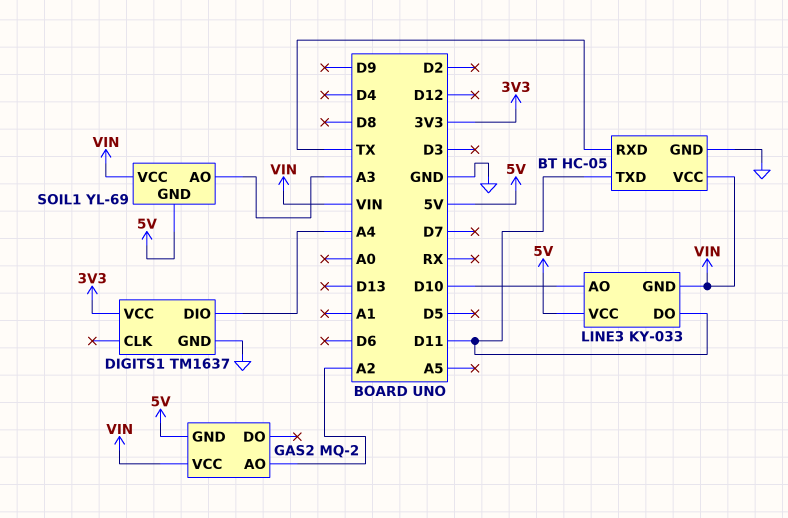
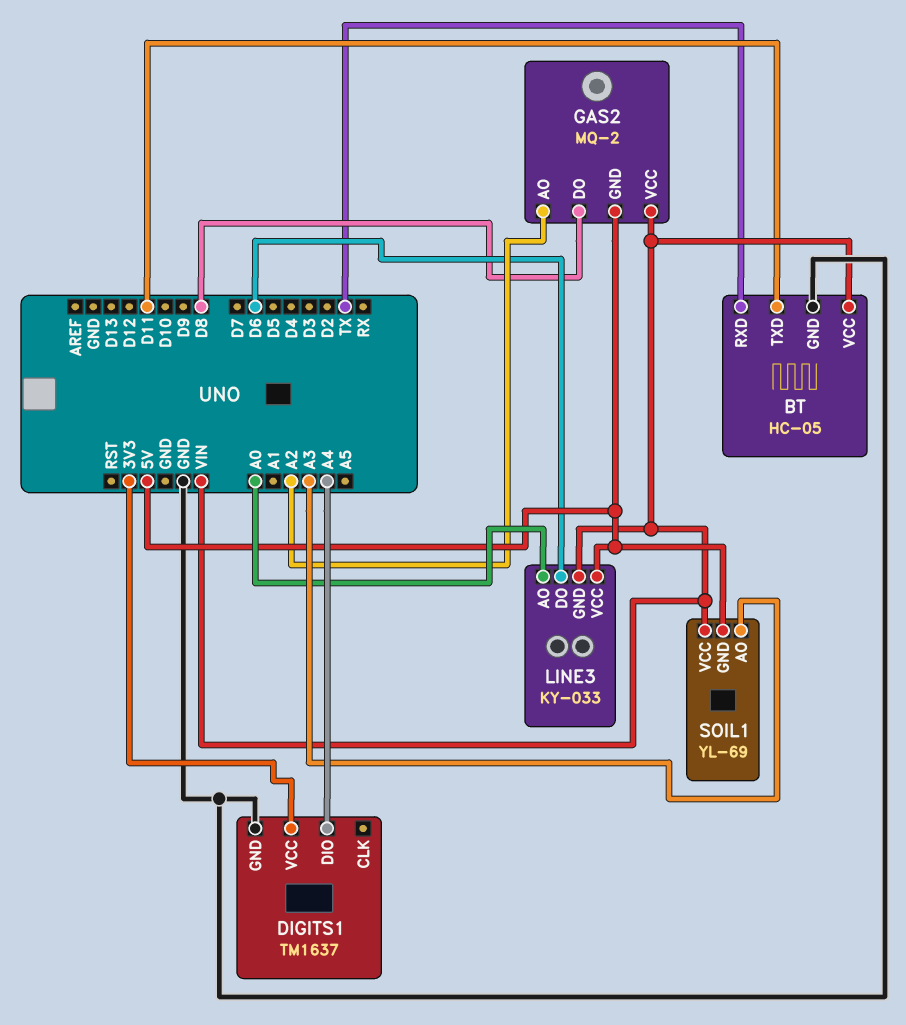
GAS2 pin DO: none -> D8
LINE3 pin AO: D10 -> A0
LINE3 pin DO: D11 -> D6

